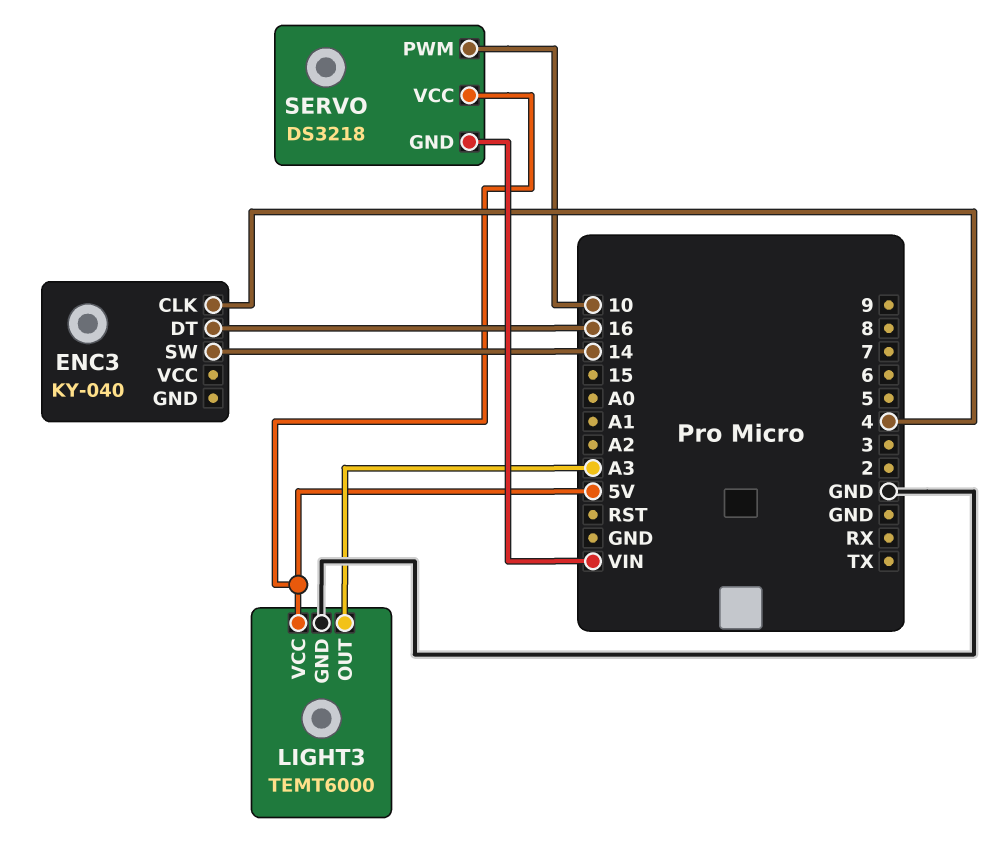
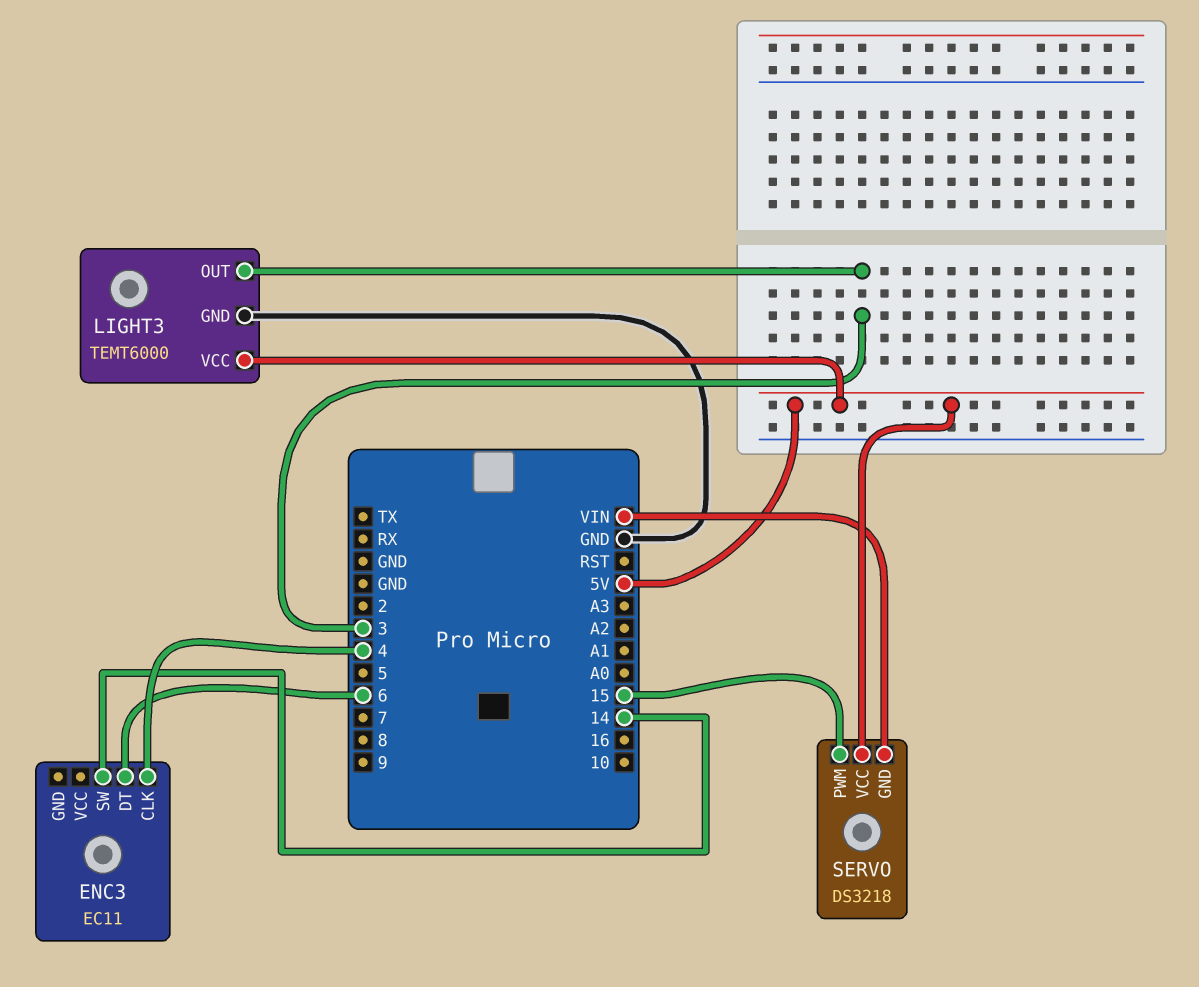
ENC3: KY-040 -> EC11
ENC3 pin DT: 16 -> 6
LIGHT3 pin OUT: A3 -> 3
SERVO pin PWM: 10 -> 15

